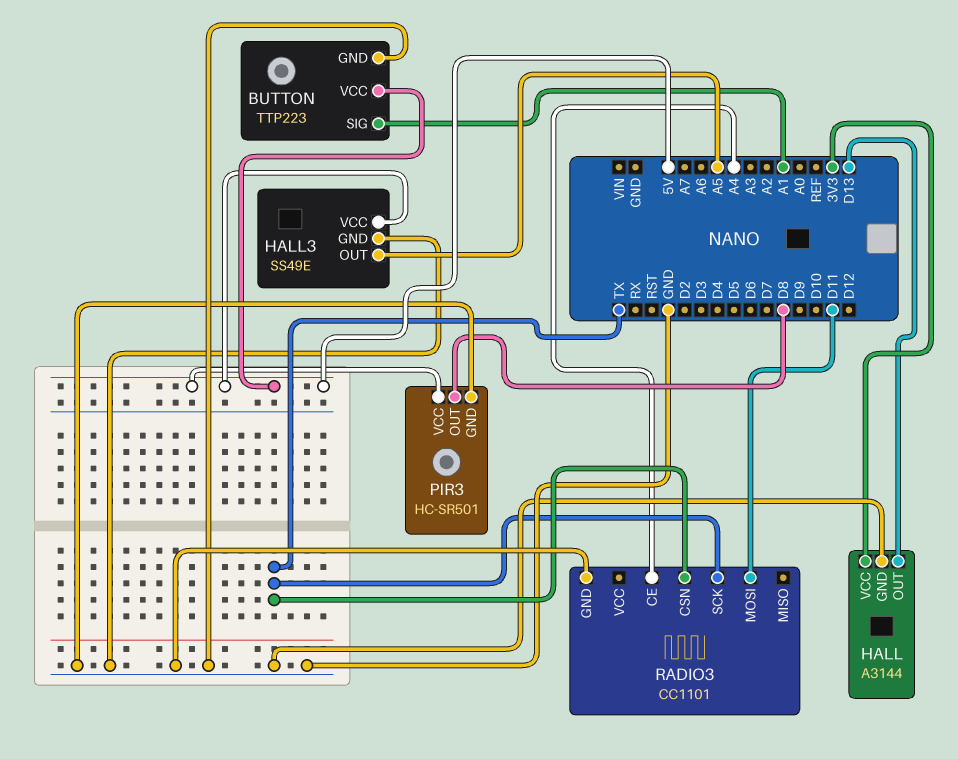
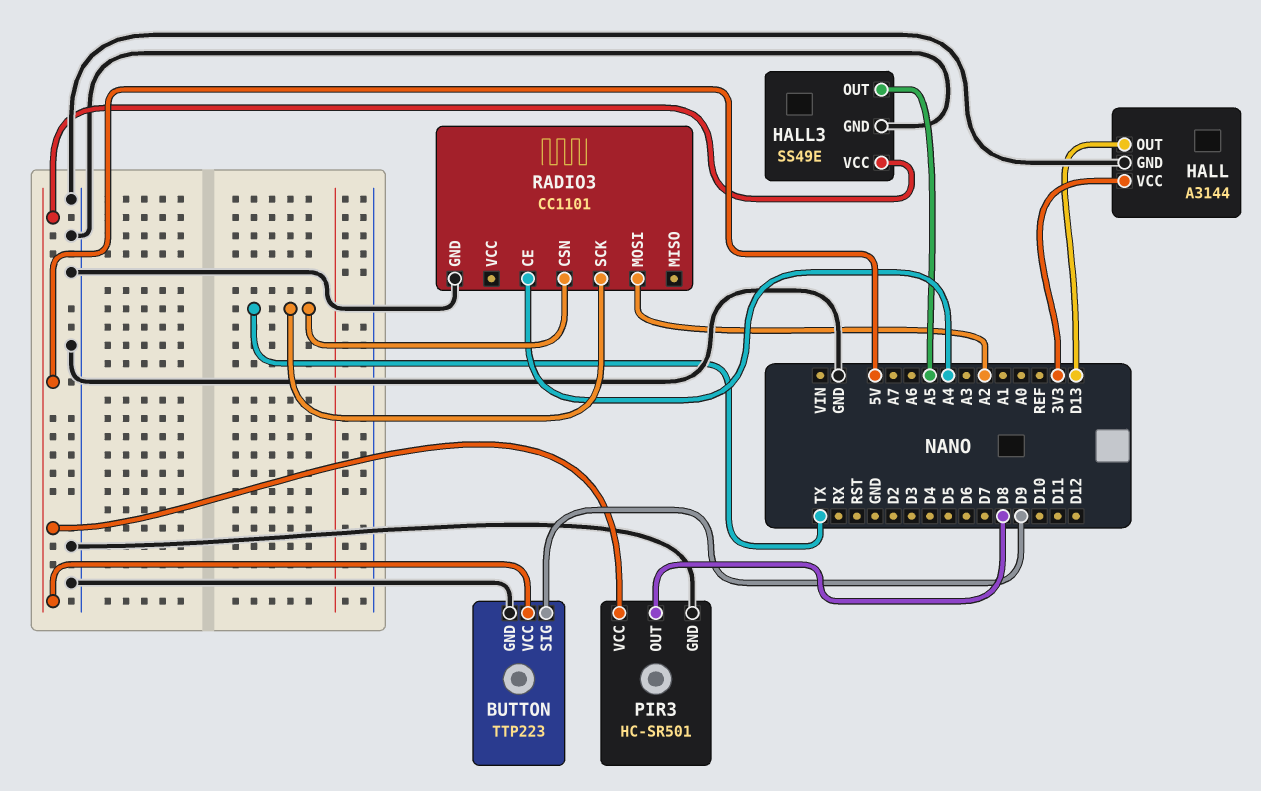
BUTTON pin SIG: A1 -> D9
RADIO3 pin MOSI: D11 -> A2

